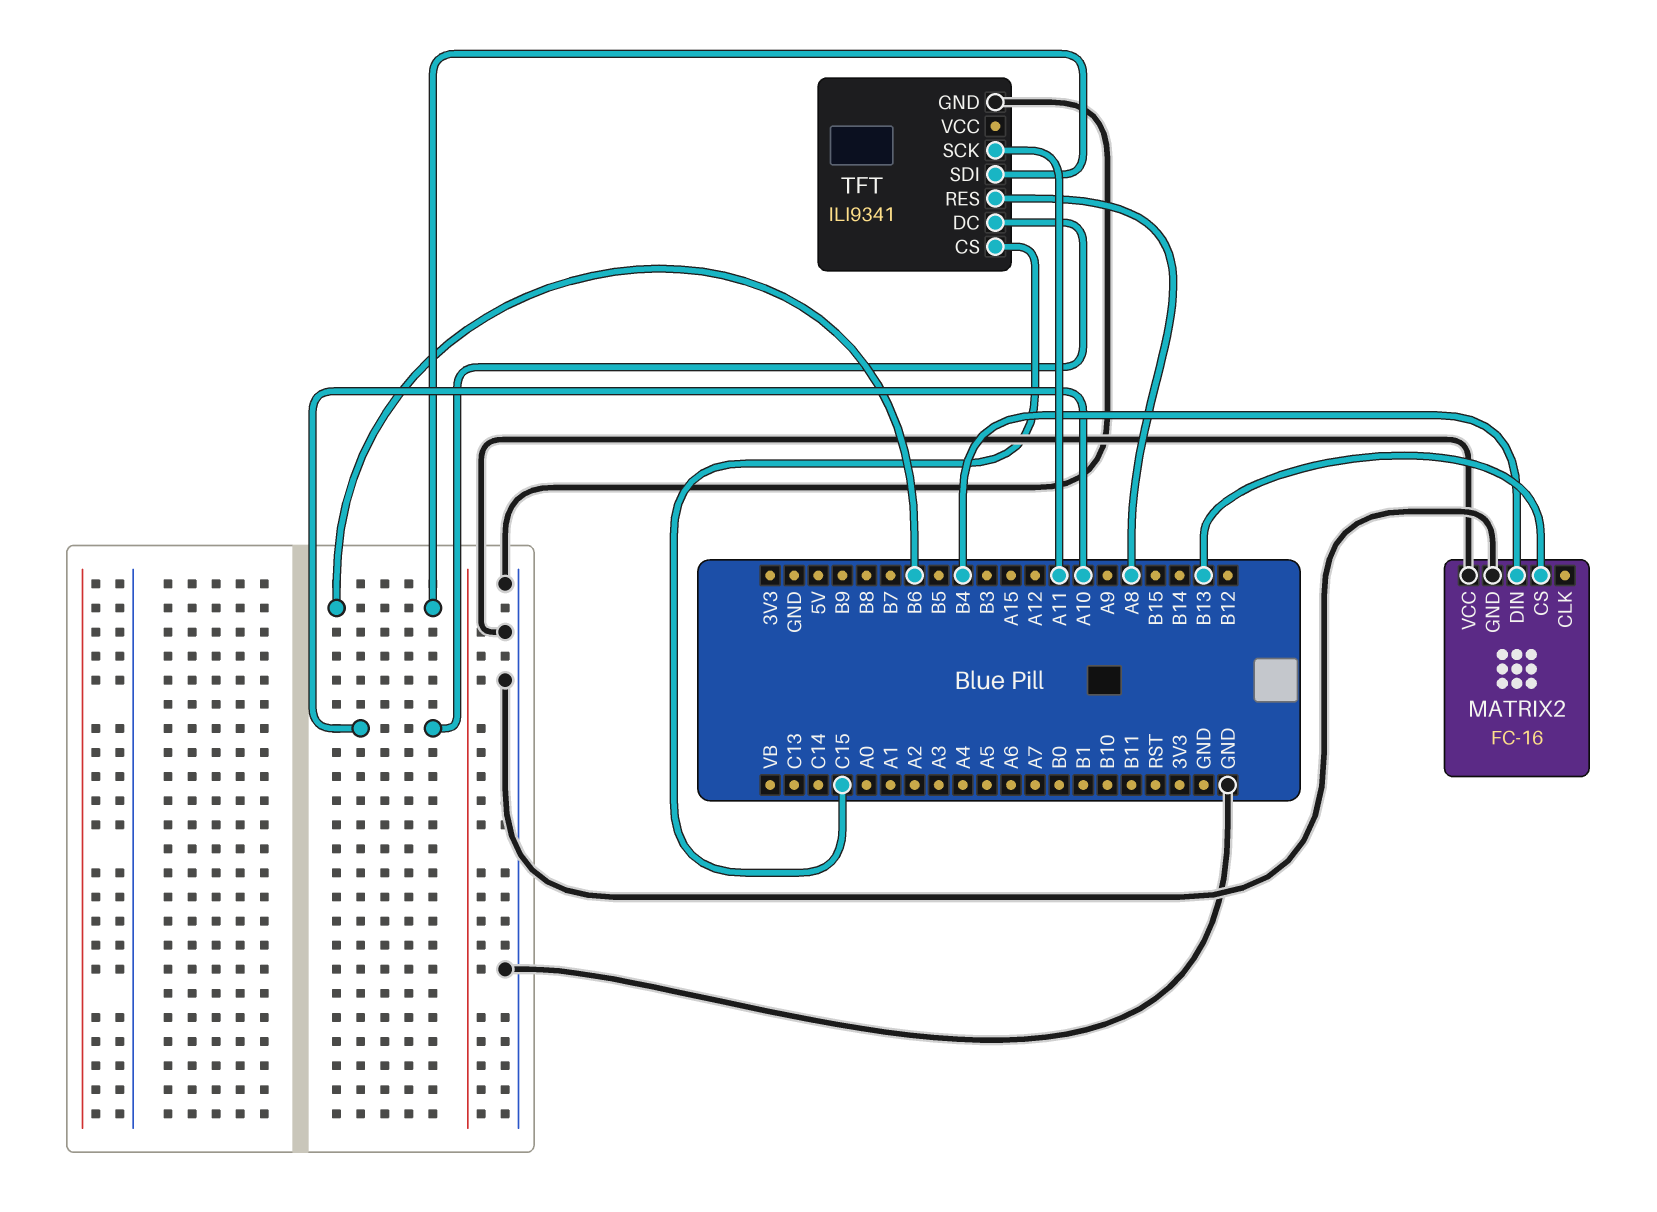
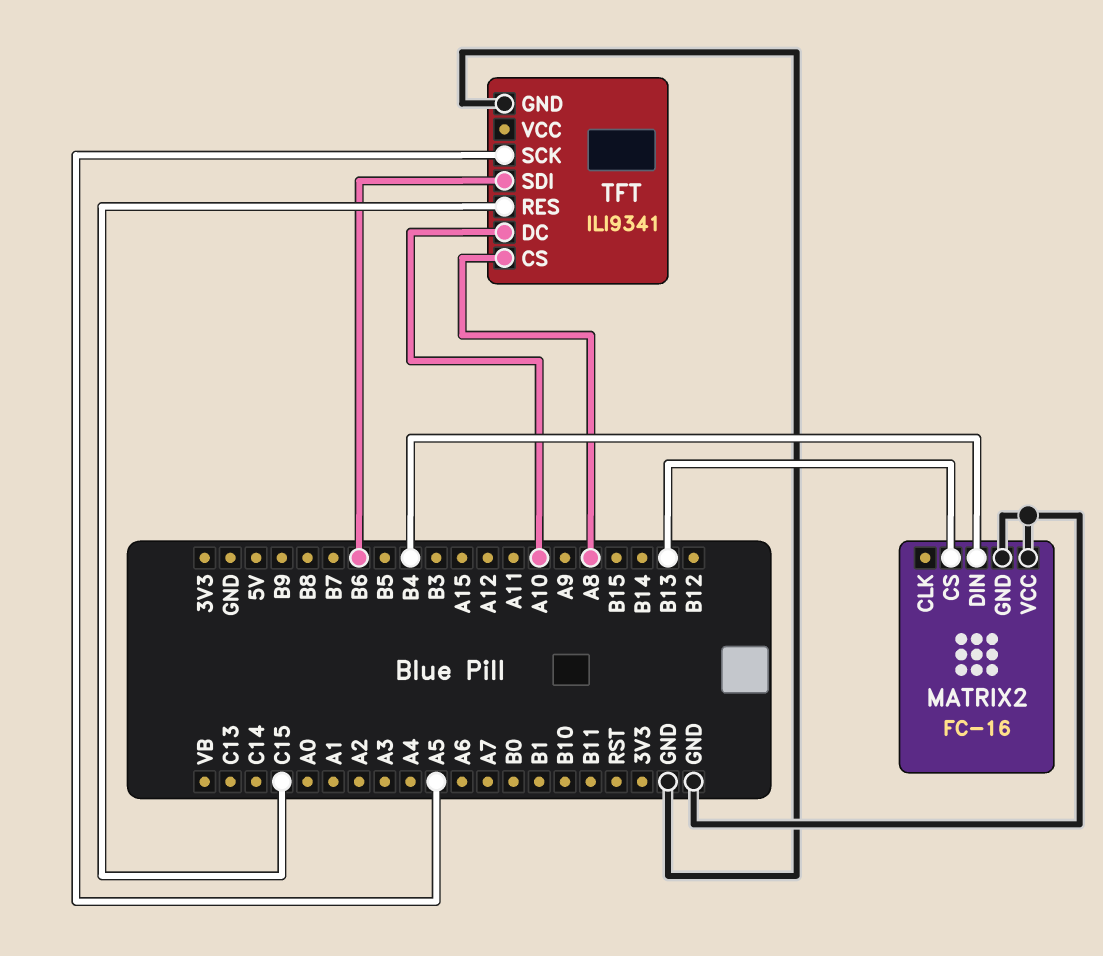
TFT pin CS: C15 -> A8
TFT pin RES: A8 -> C15
TFT pin SCK: A11 -> A5

